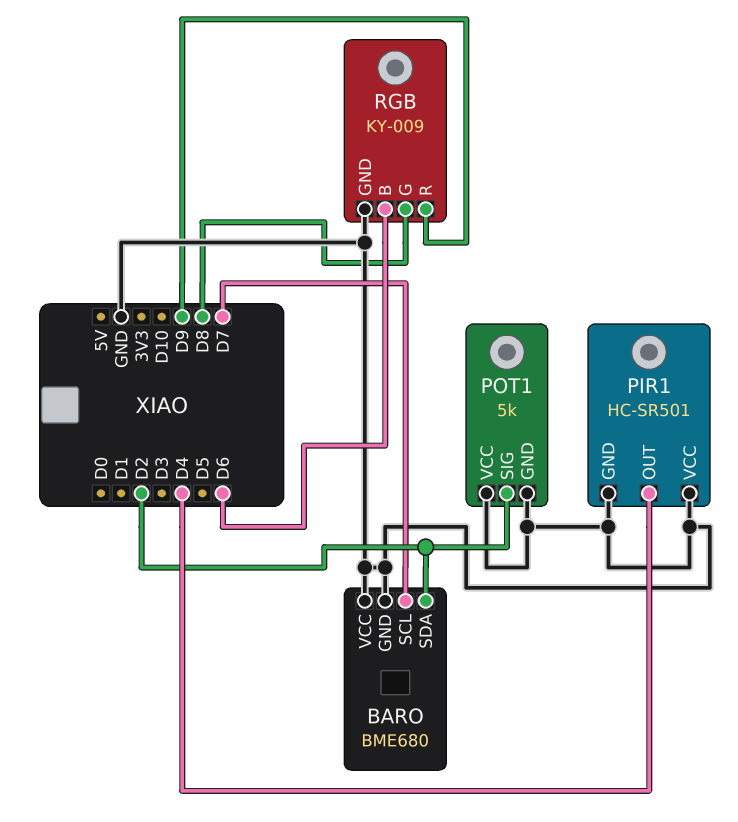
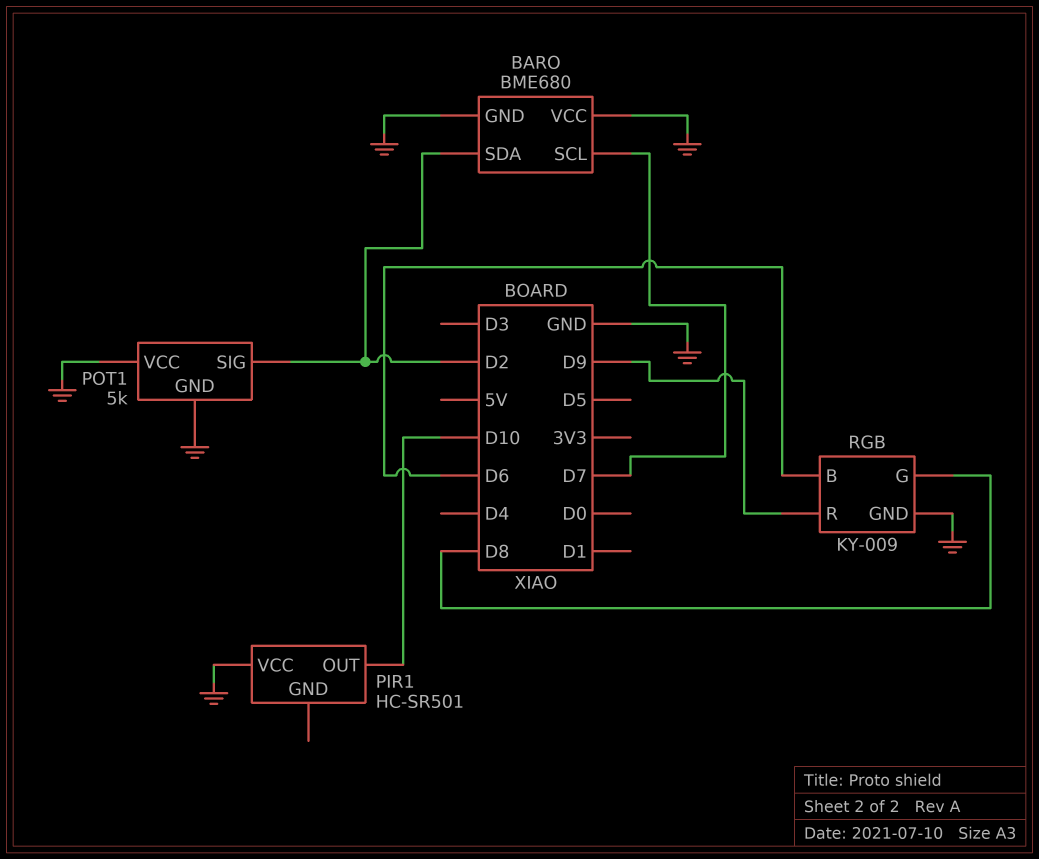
PIR1 pin GND: GND -> none
PIR1 pin OUT: D4 -> D10

